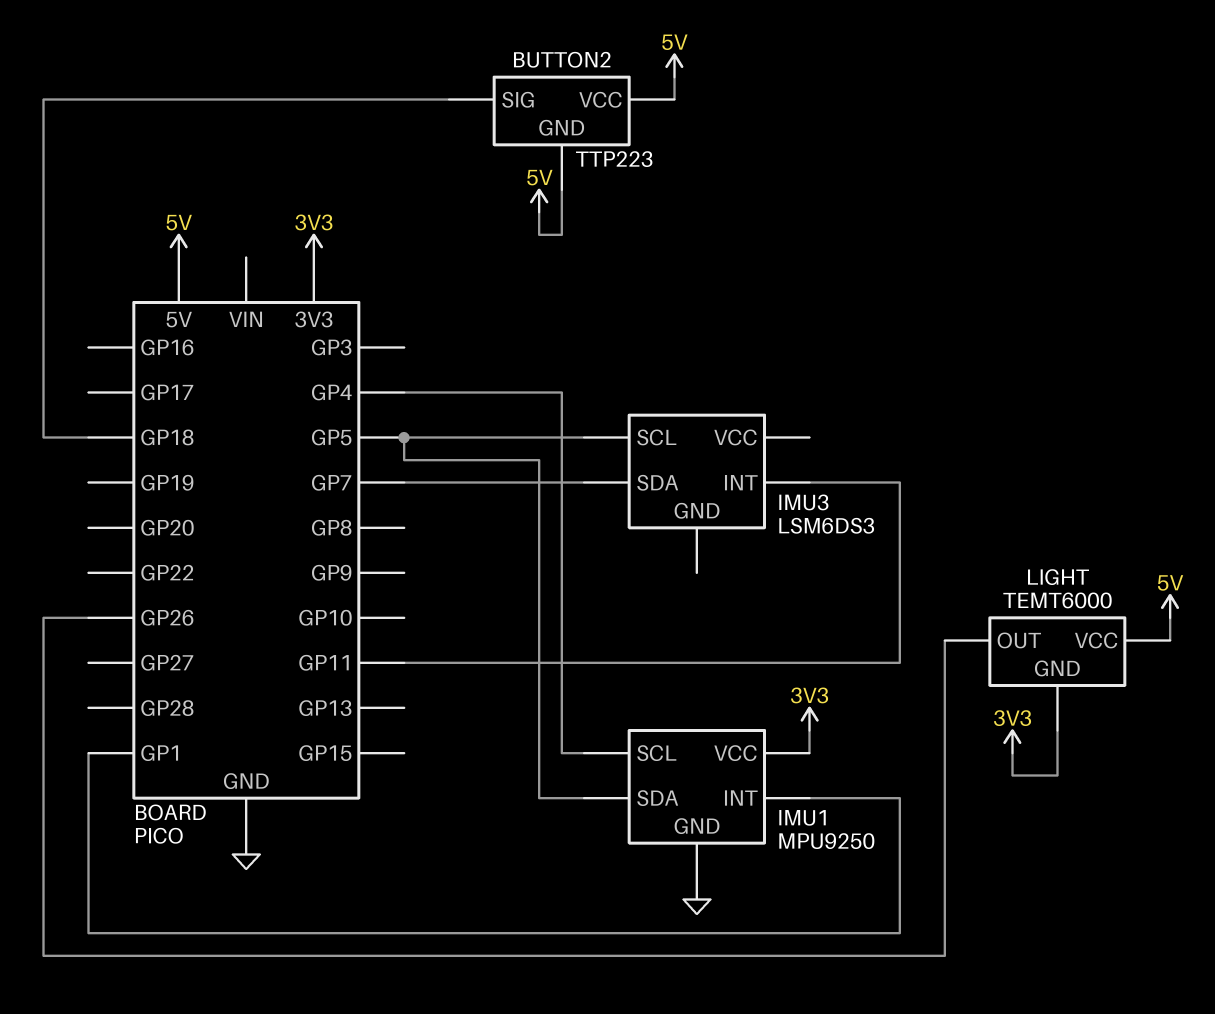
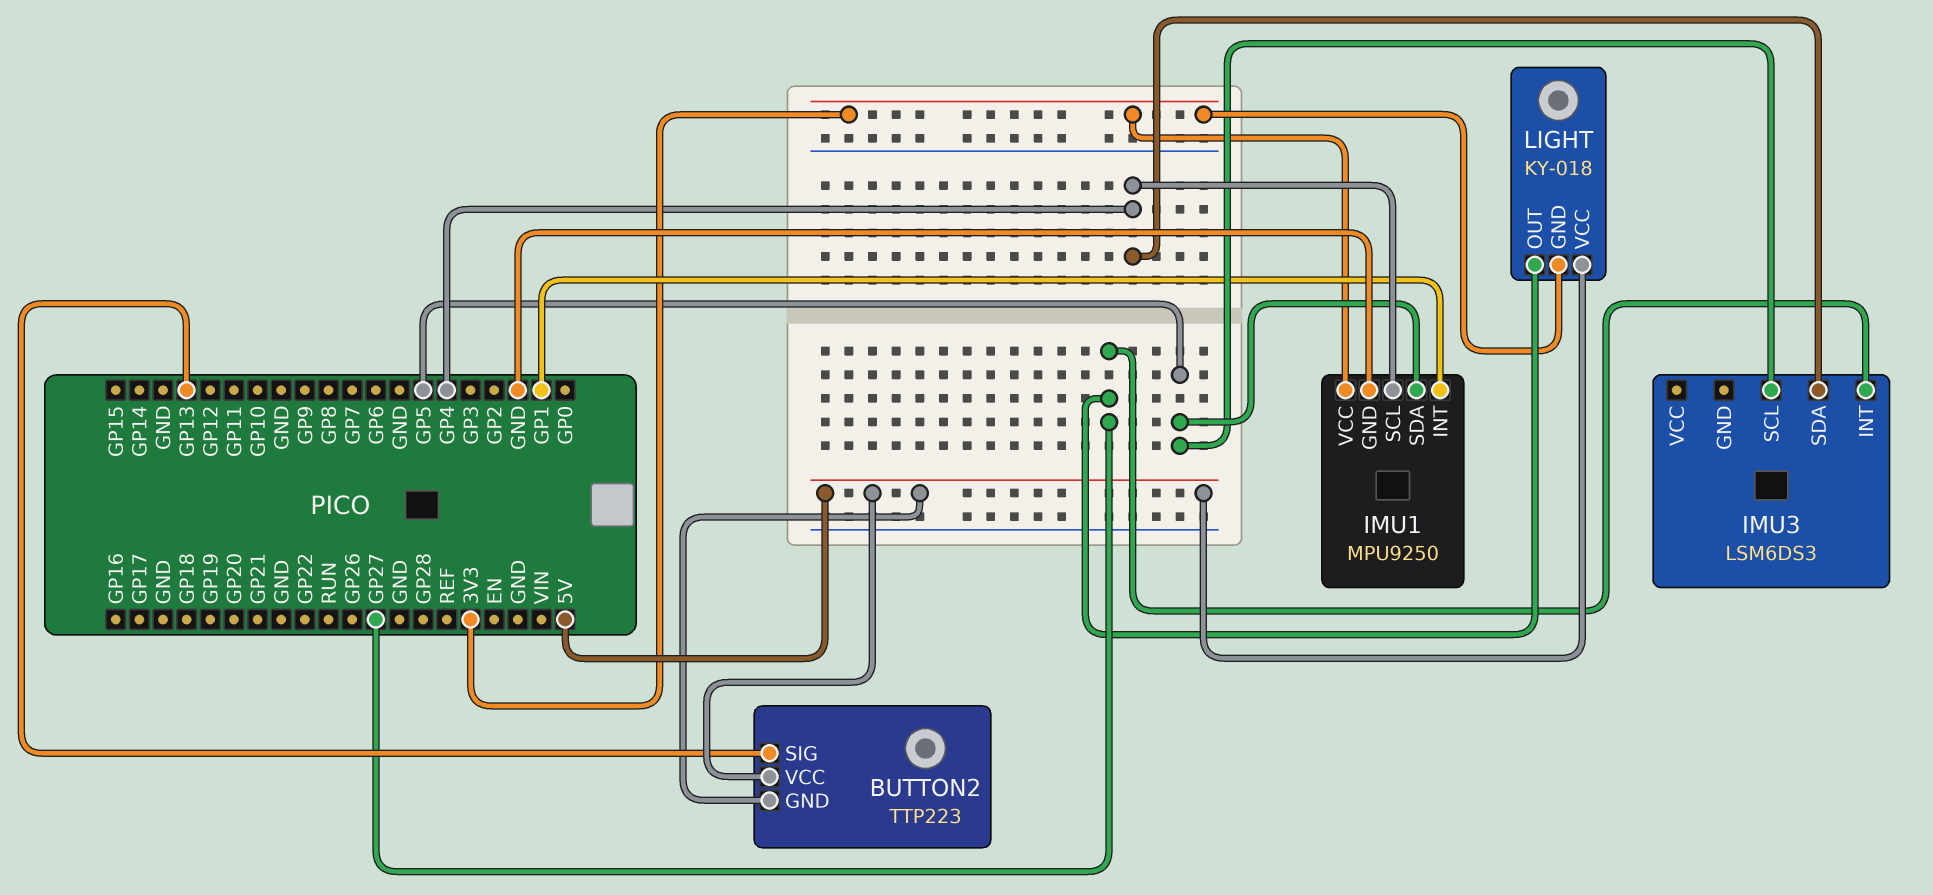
BUTTON2 pin SIG: GP18 -> GP13
IMU3 pin INT: GP11 -> GP27
IMU3 pin SDA: GP7 -> GP4
LIGHT: TEMT6000 -> KY-018
LIGHT pin OUT: GP26 -> GP27

